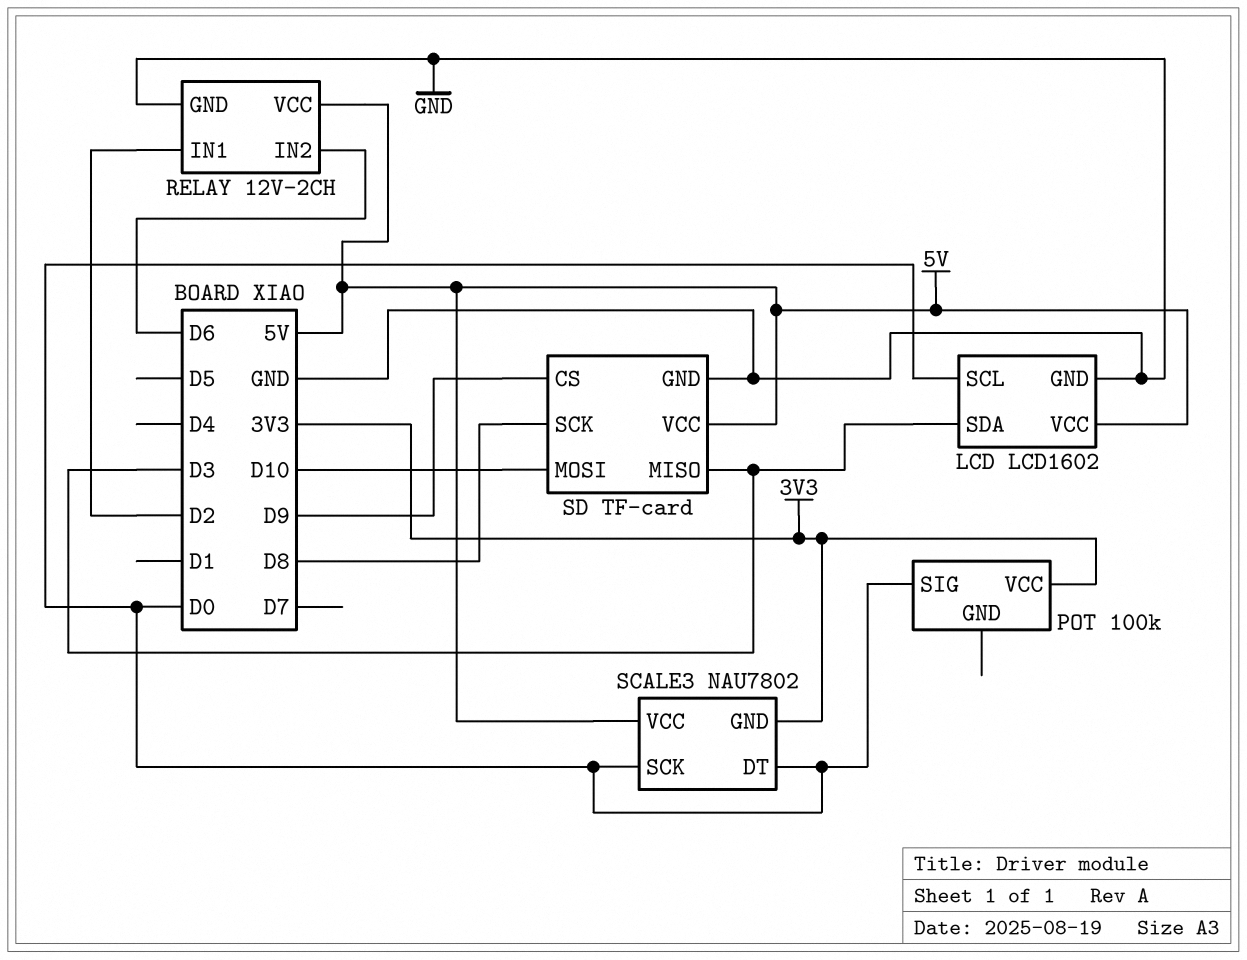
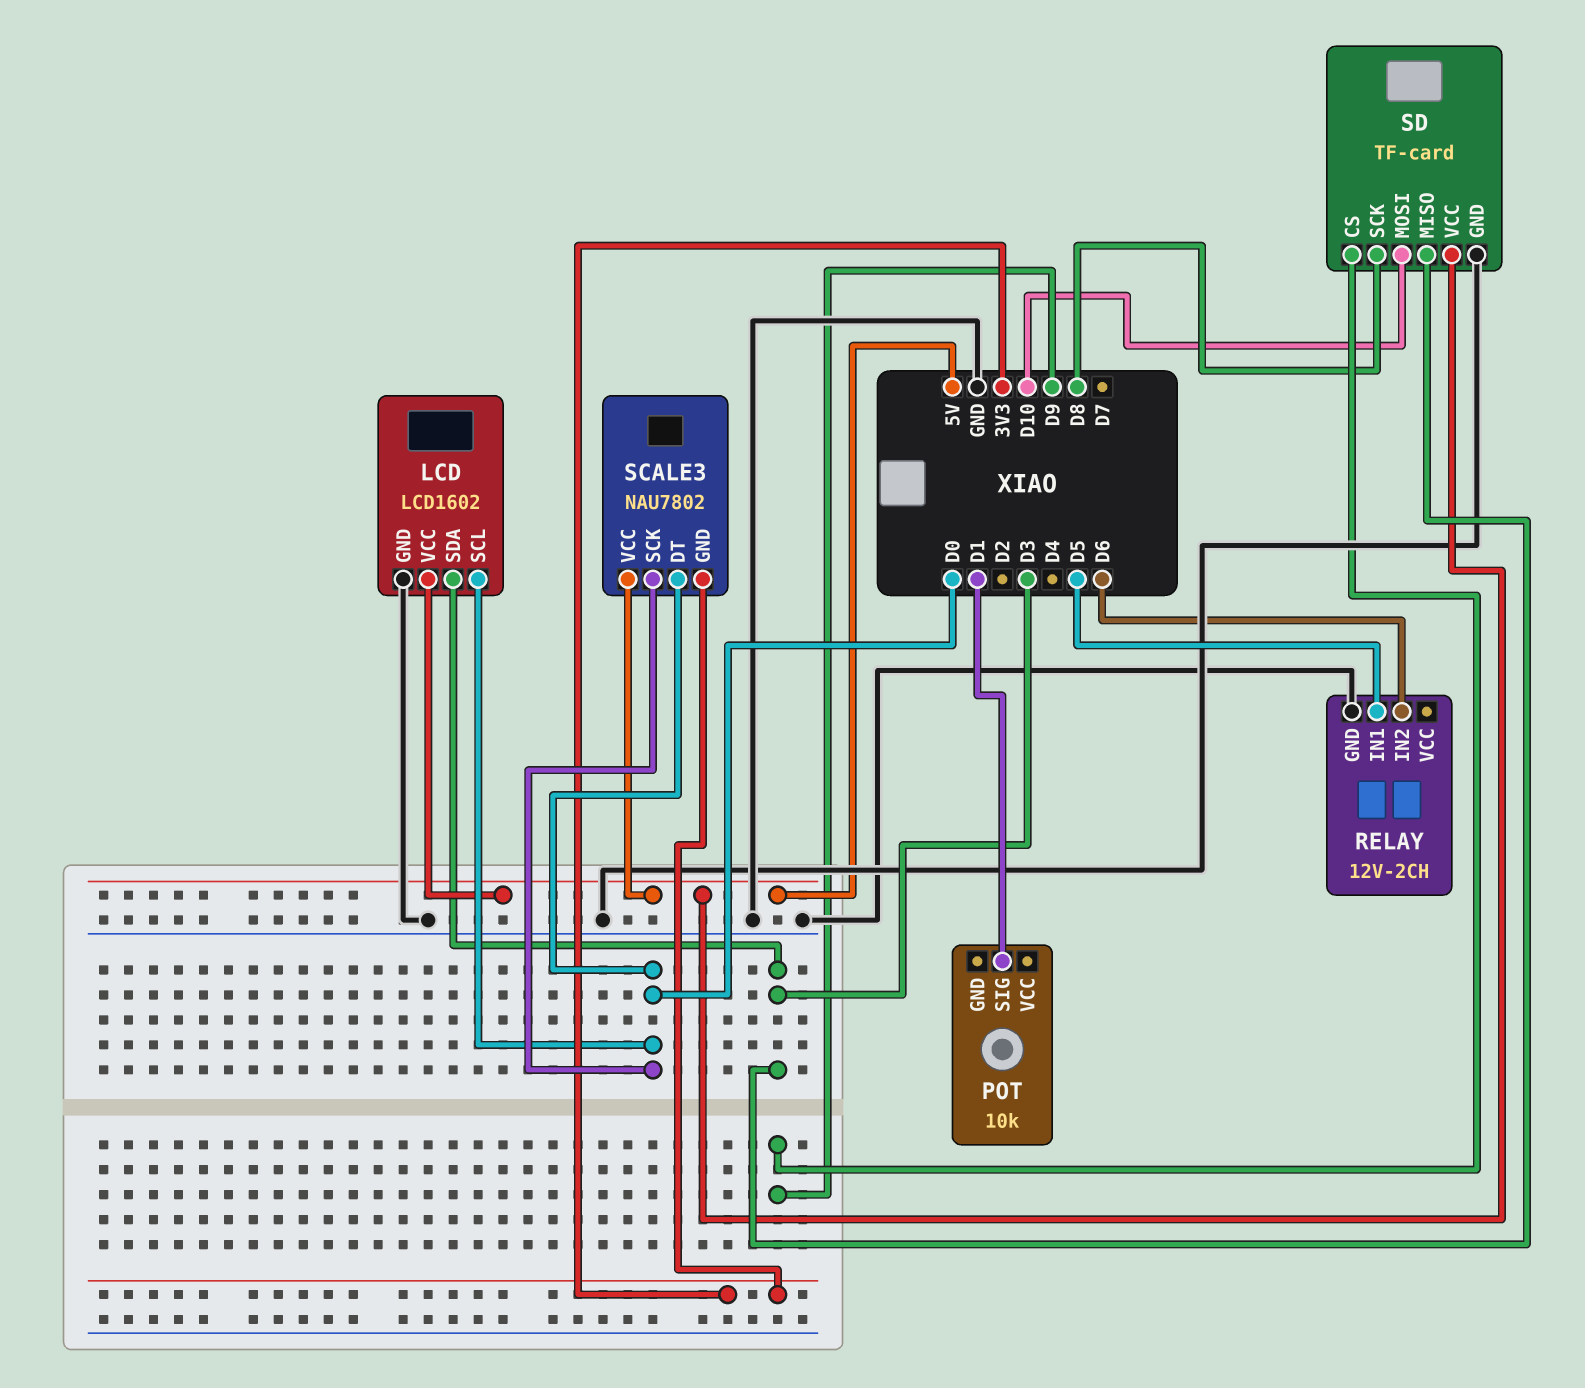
POT: 100k -> 10k
POT pin SIG: D0 -> D1
POT pin VCC: 3V3 -> none
RELAY pin IN1: D2 -> D5
RELAY pin VCC: 5V -> none

